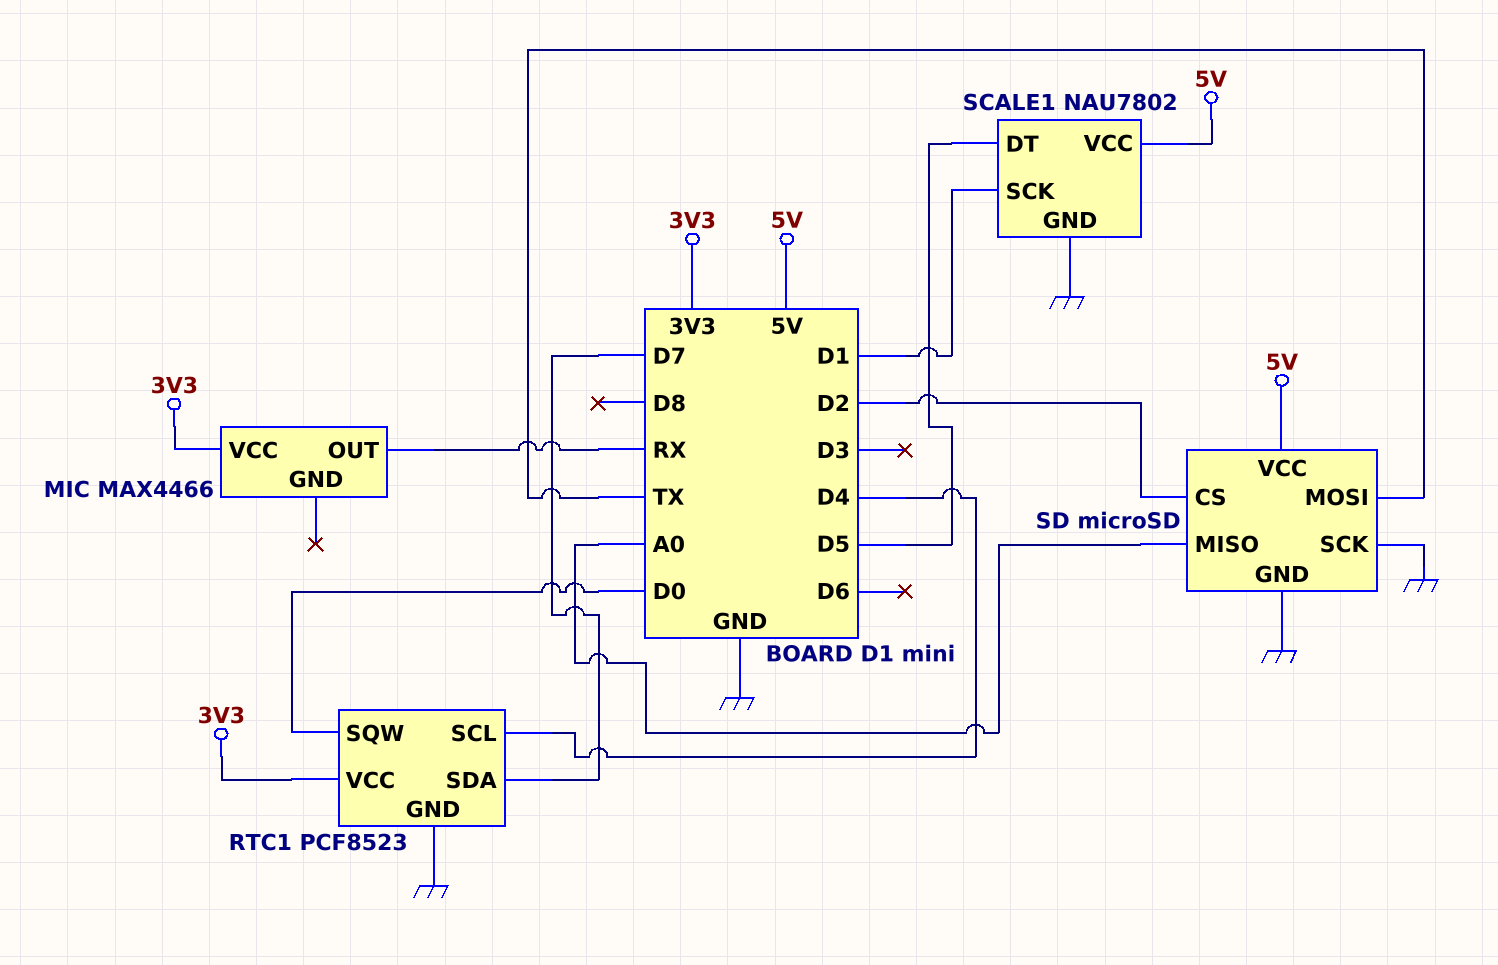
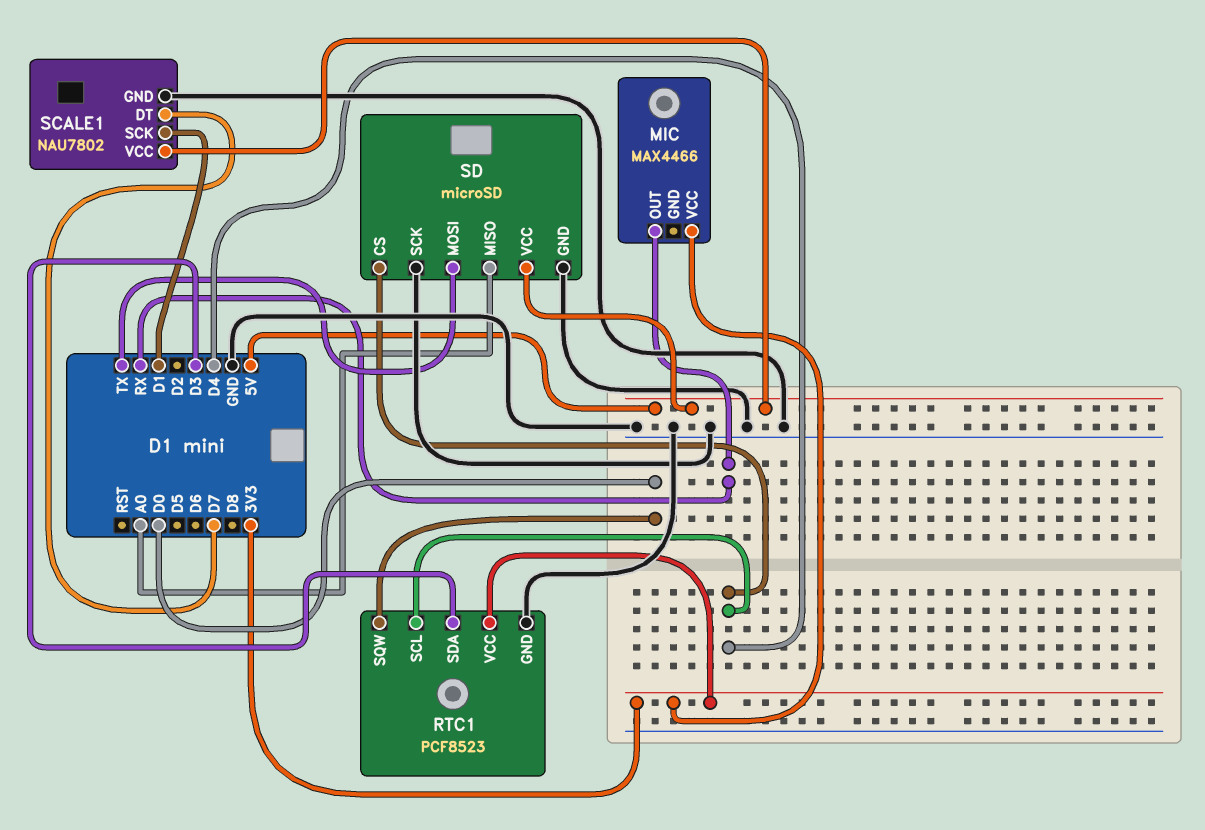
RTC1 pin SDA: D7 -> D3
SCALE1 pin DT: D5 -> D7
SD pin CS: D2 -> D4

